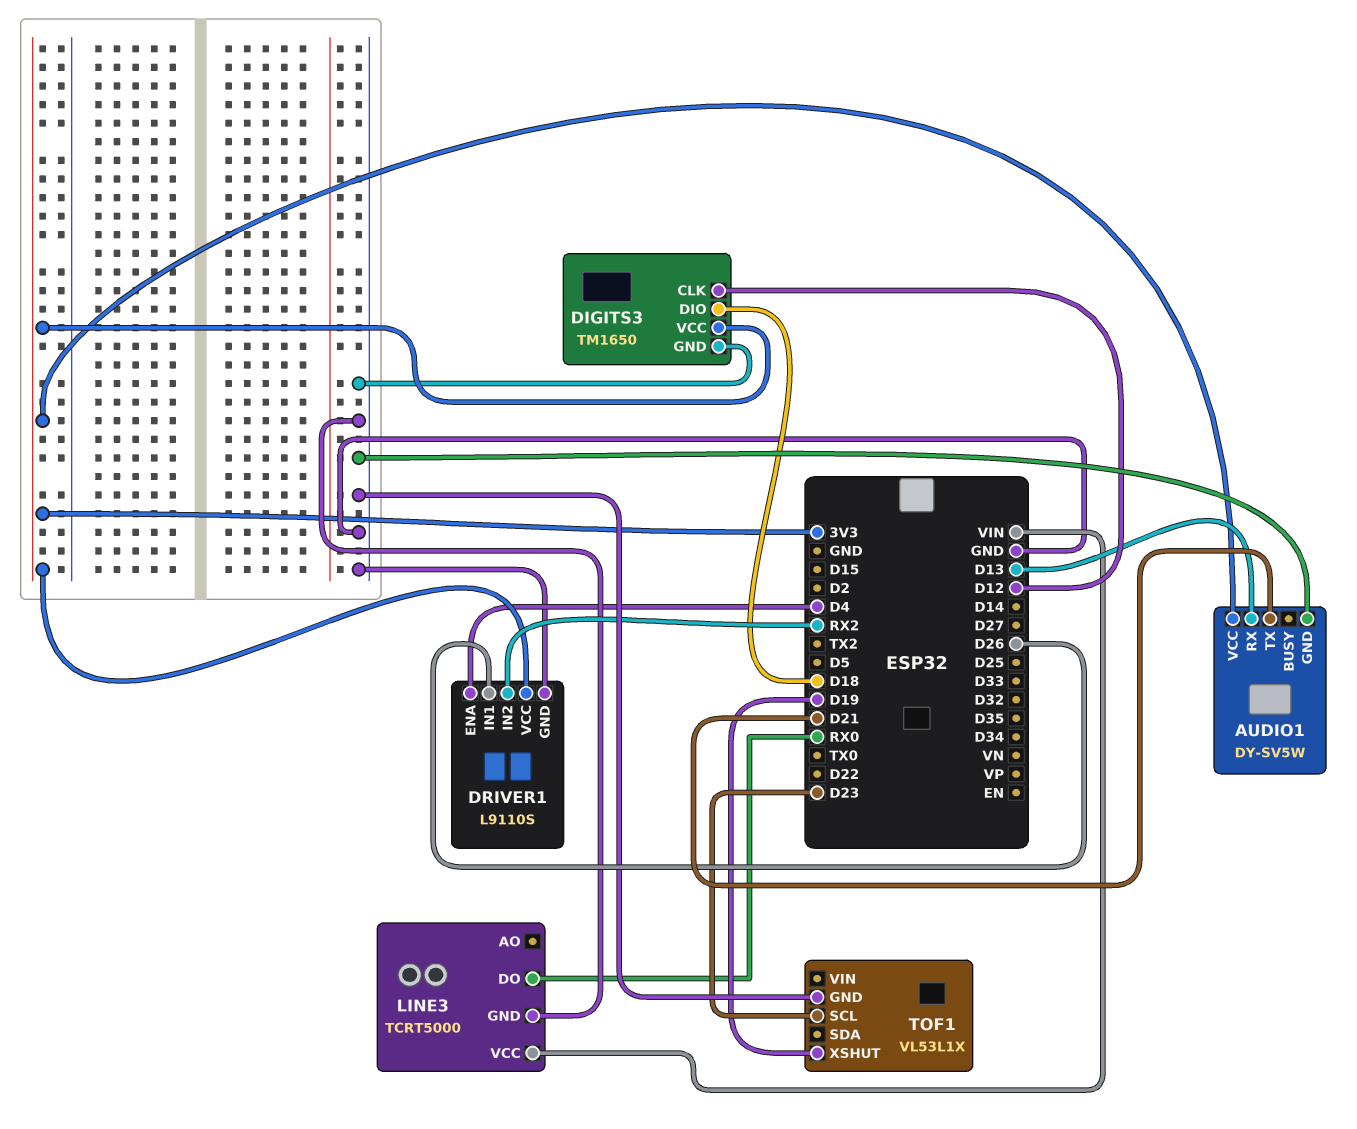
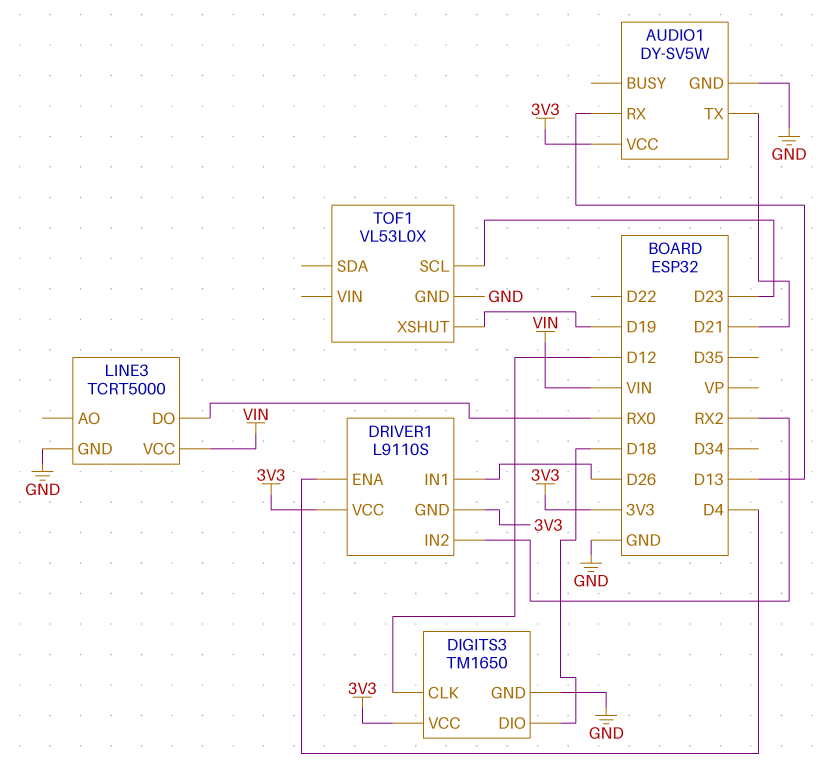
DRIVER1 pin GND: GND -> 3V3
TOF1: VL53L1X -> VL53L0X

